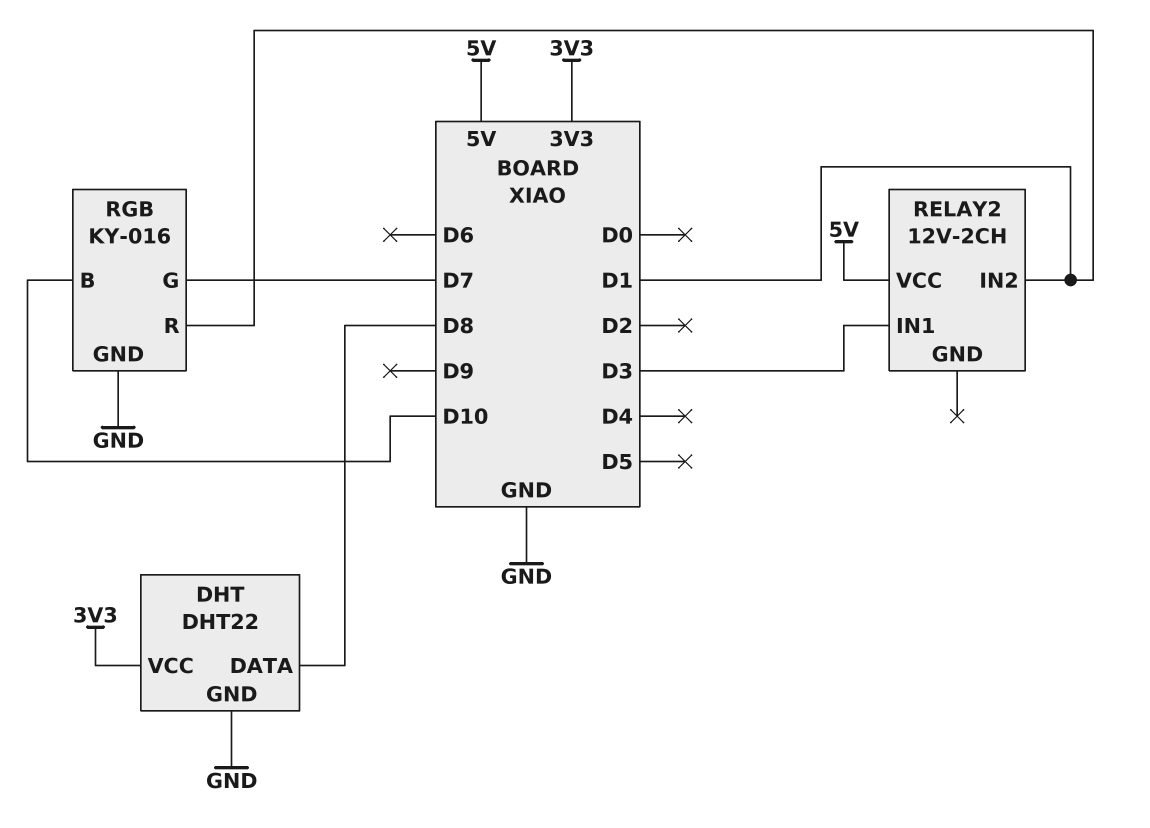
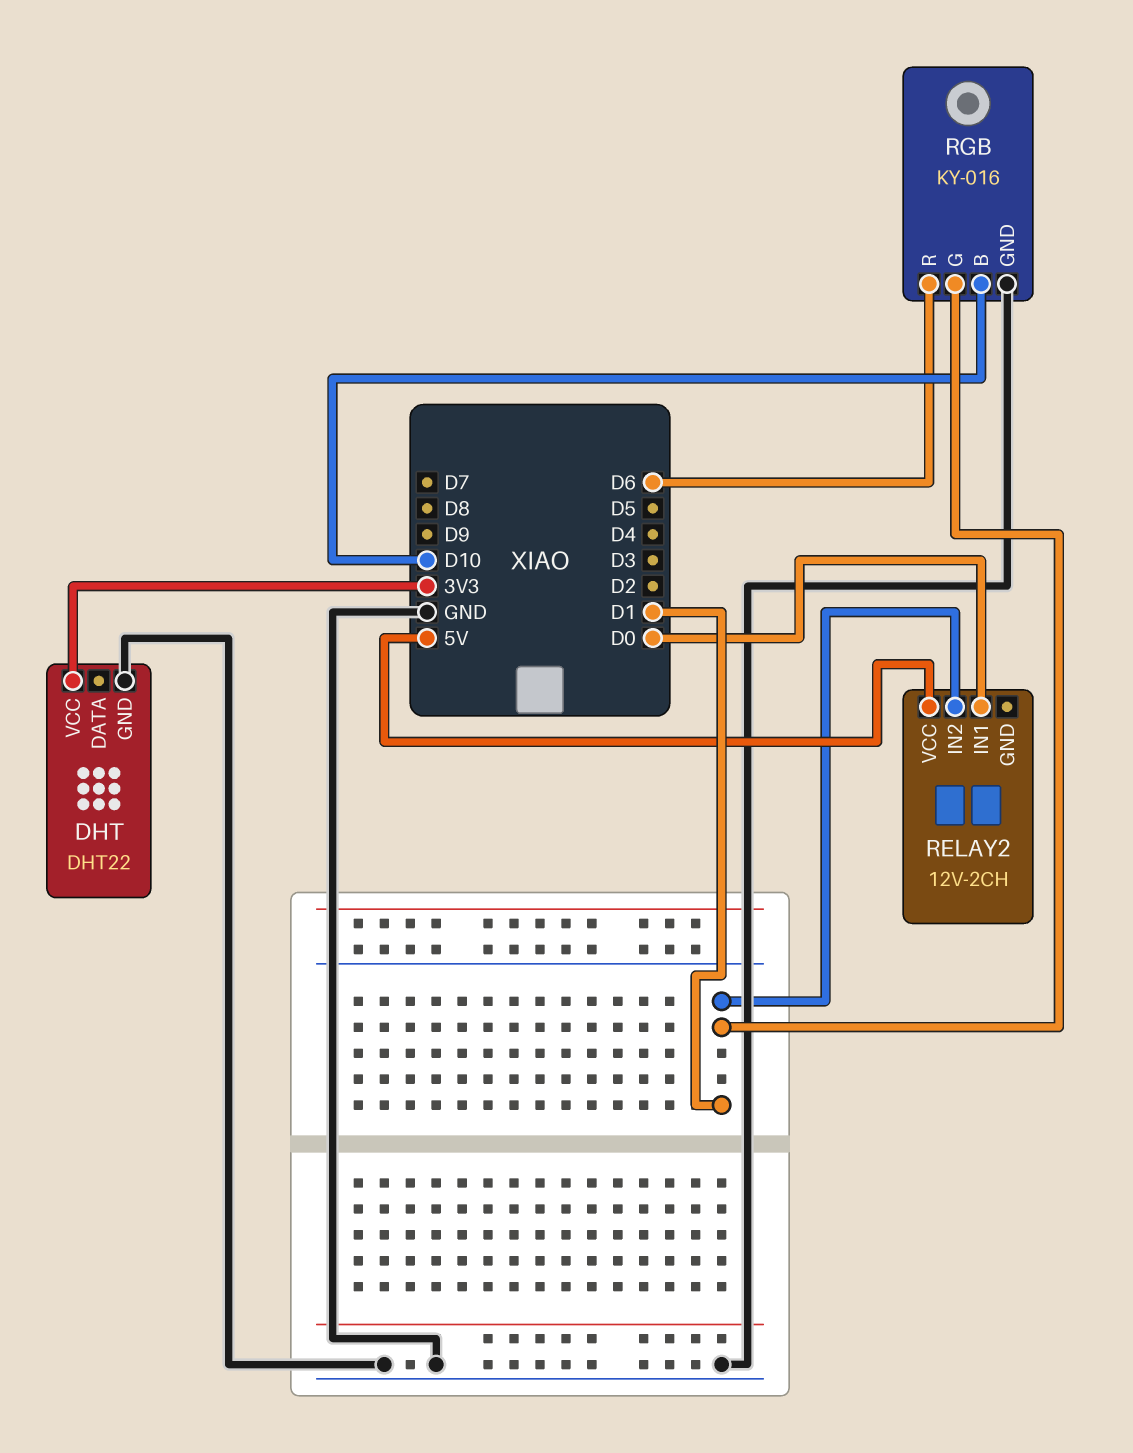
DHT pin DATA: D8 -> none
RELAY2 pin IN1: D3 -> D0
RGB pin G: D7 -> D1
RGB pin R: D1 -> D6

